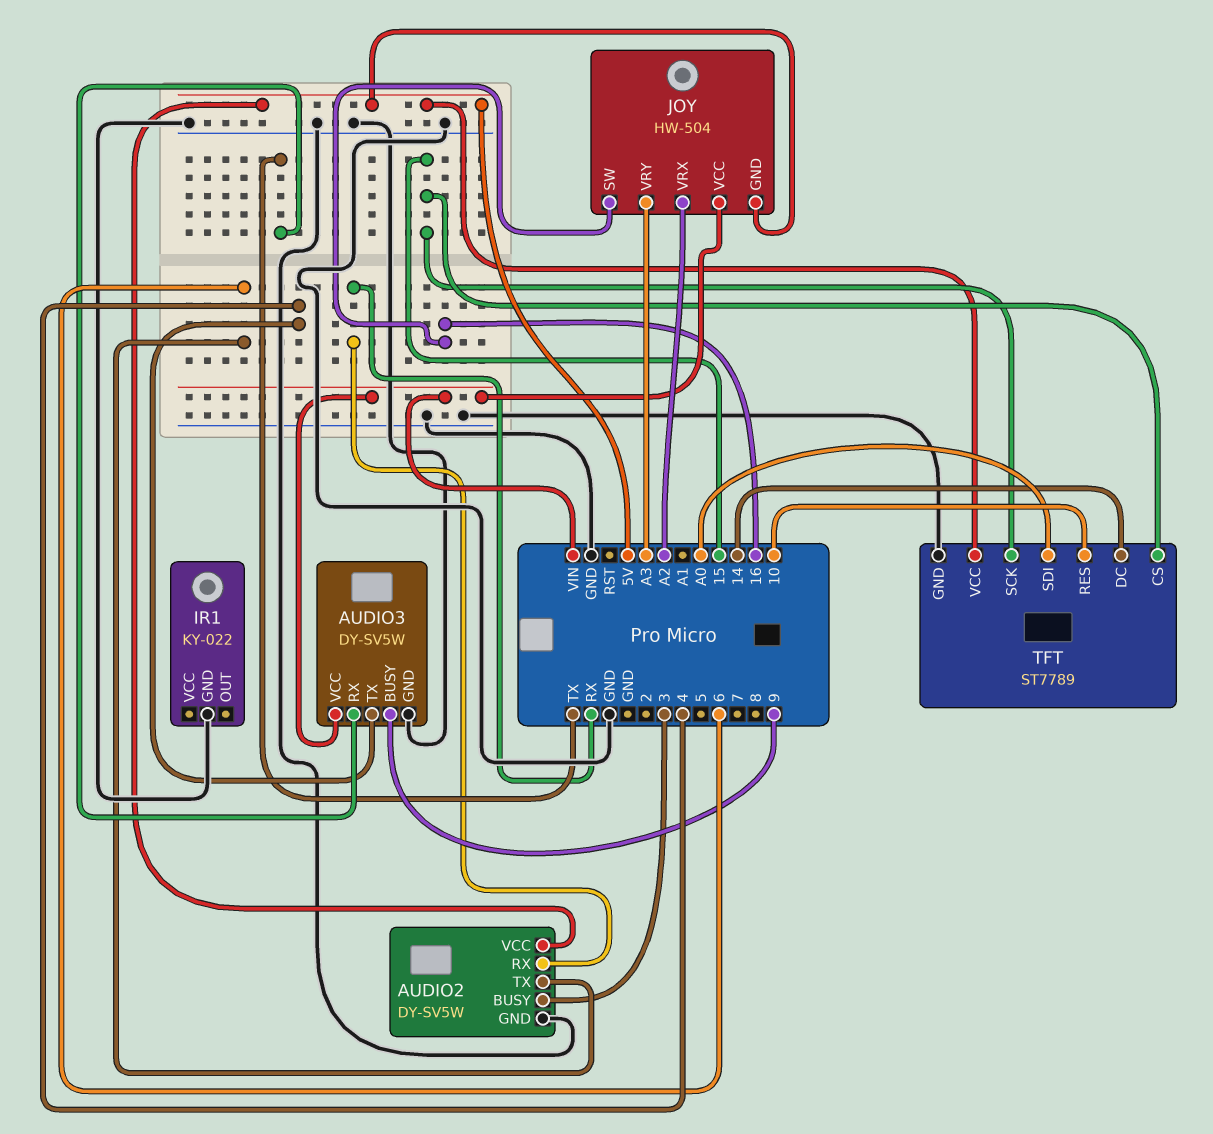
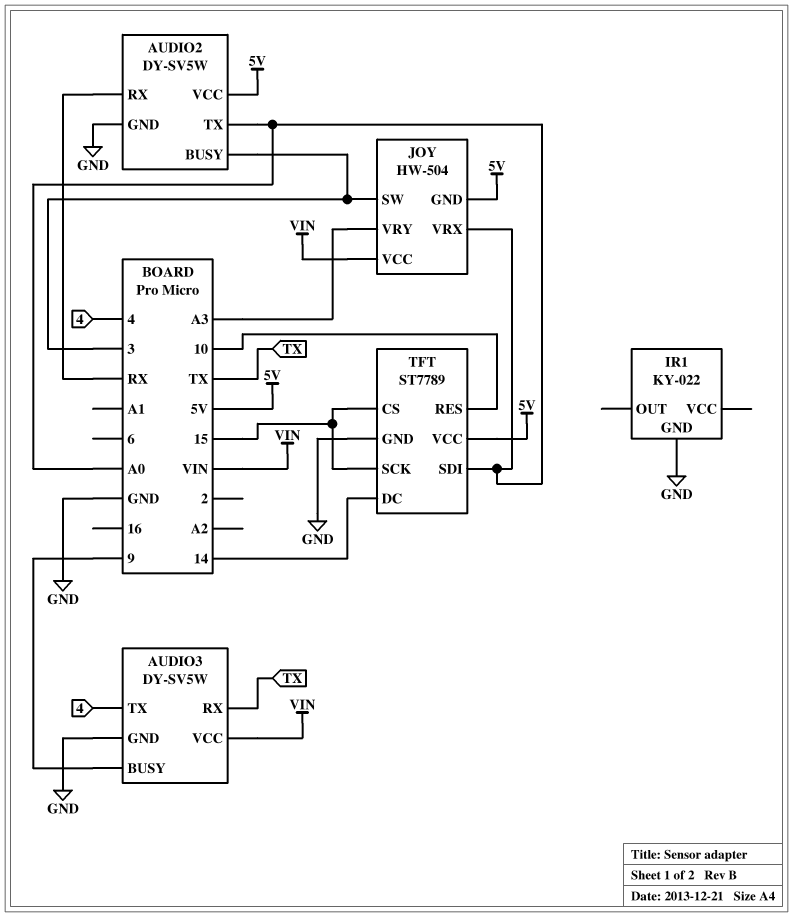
AUDIO2 pin TX: 6 -> A0
JOY pin SW: 16 -> 3
JOY pin VRX: A2 -> A0

